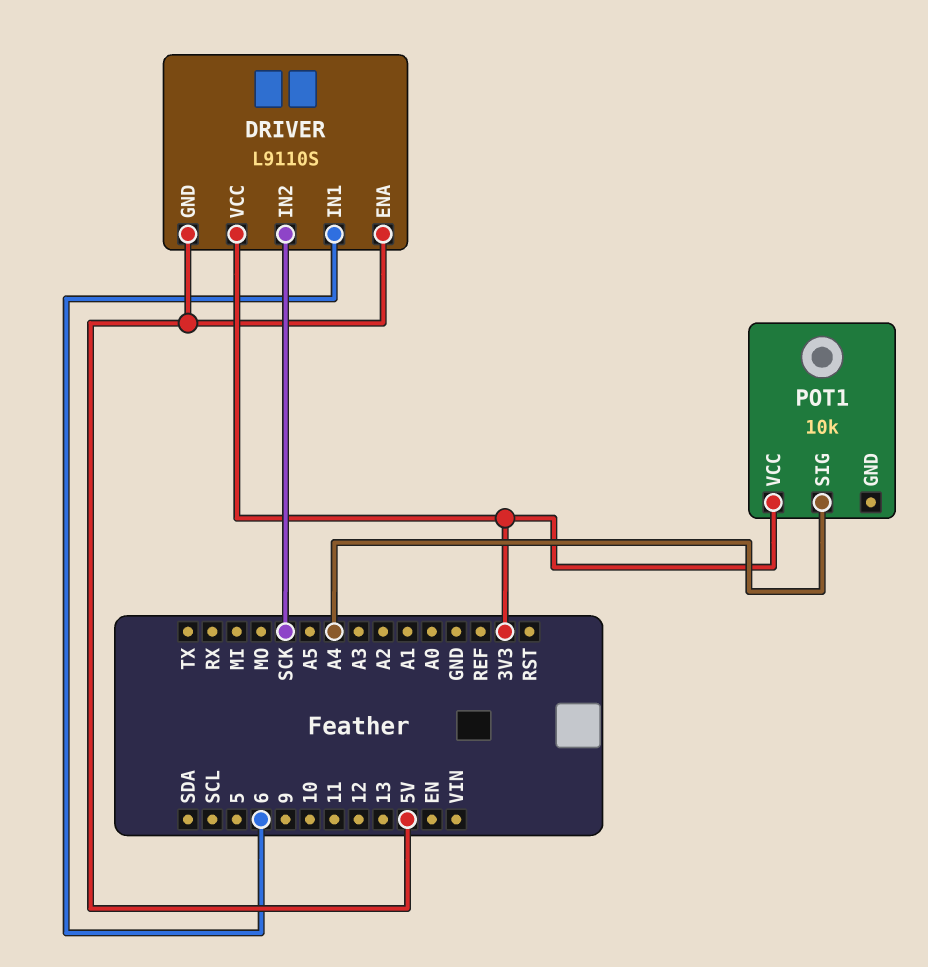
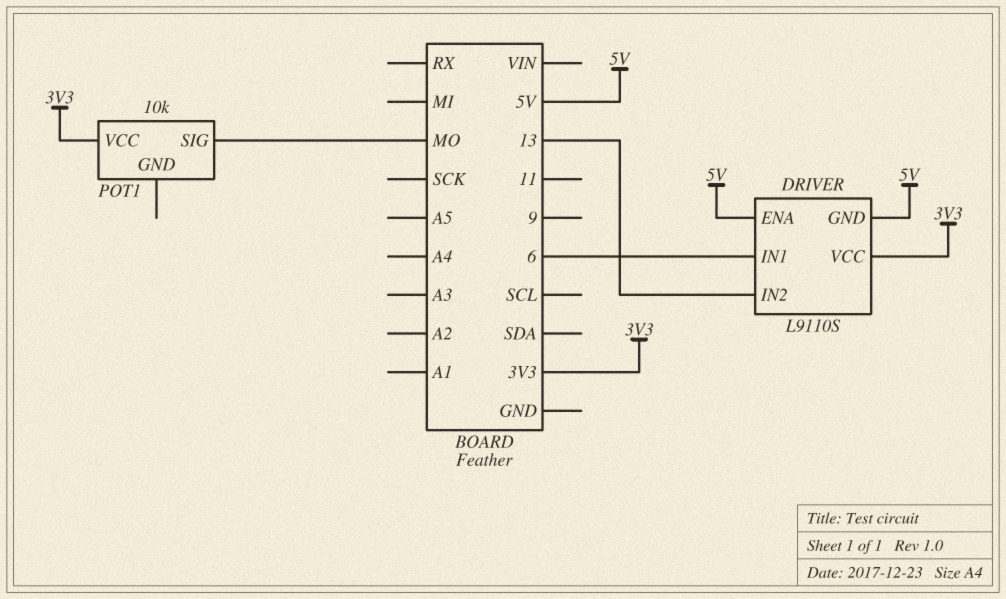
DRIVER pin IN2: SCK -> 13
POT1 pin SIG: A4 -> MO

